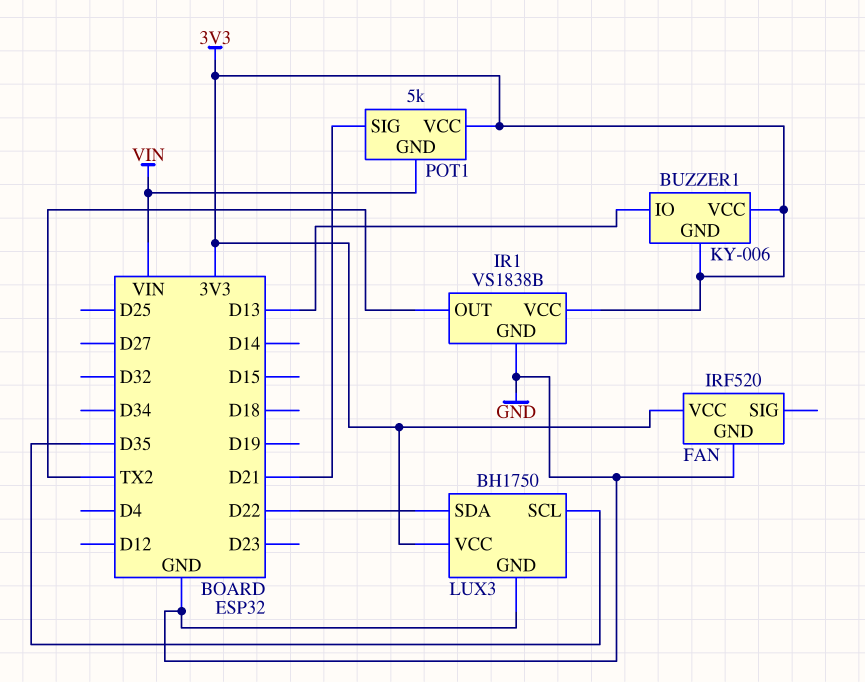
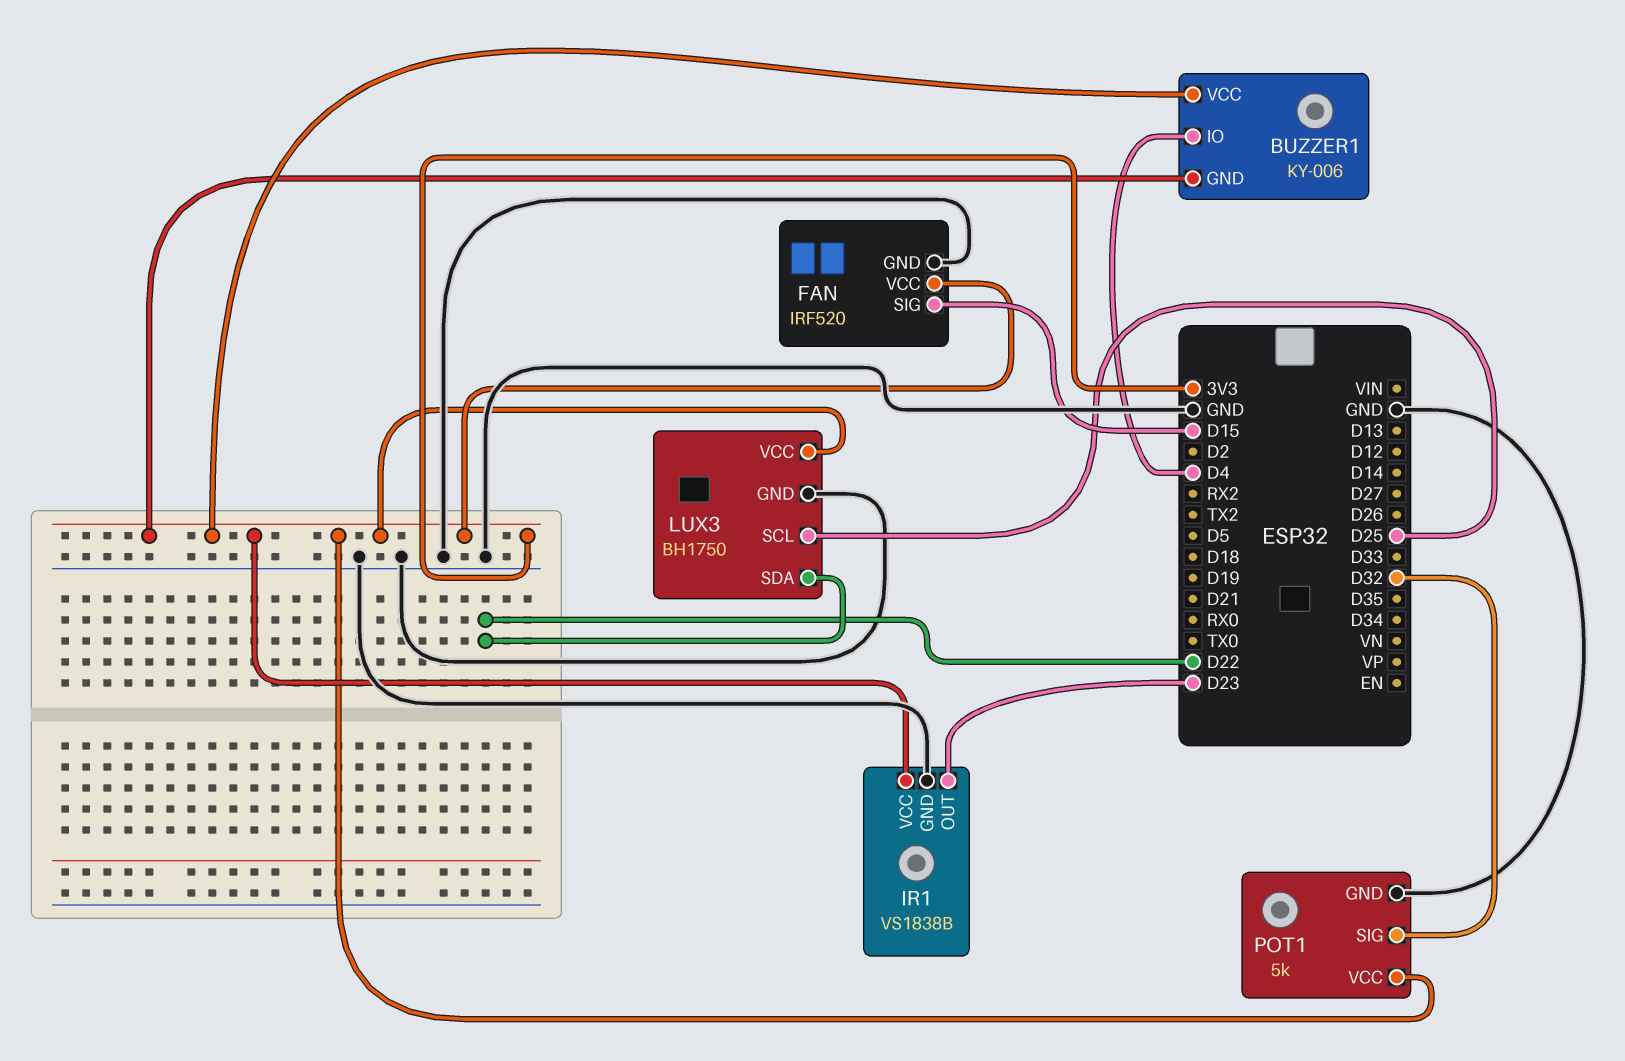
BUZZER1 pin IO: D13 -> D4
FAN pin SIG: none -> D15
IR1 pin OUT: TX2 -> D23
LUX3 pin SCL: D35 -> D25
POT1 pin GND: VIN -> GND
POT1 pin SIG: D21 -> D32

